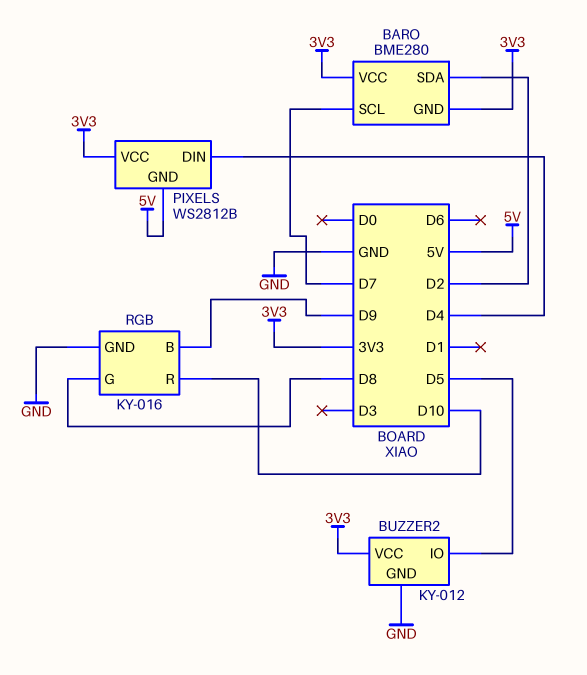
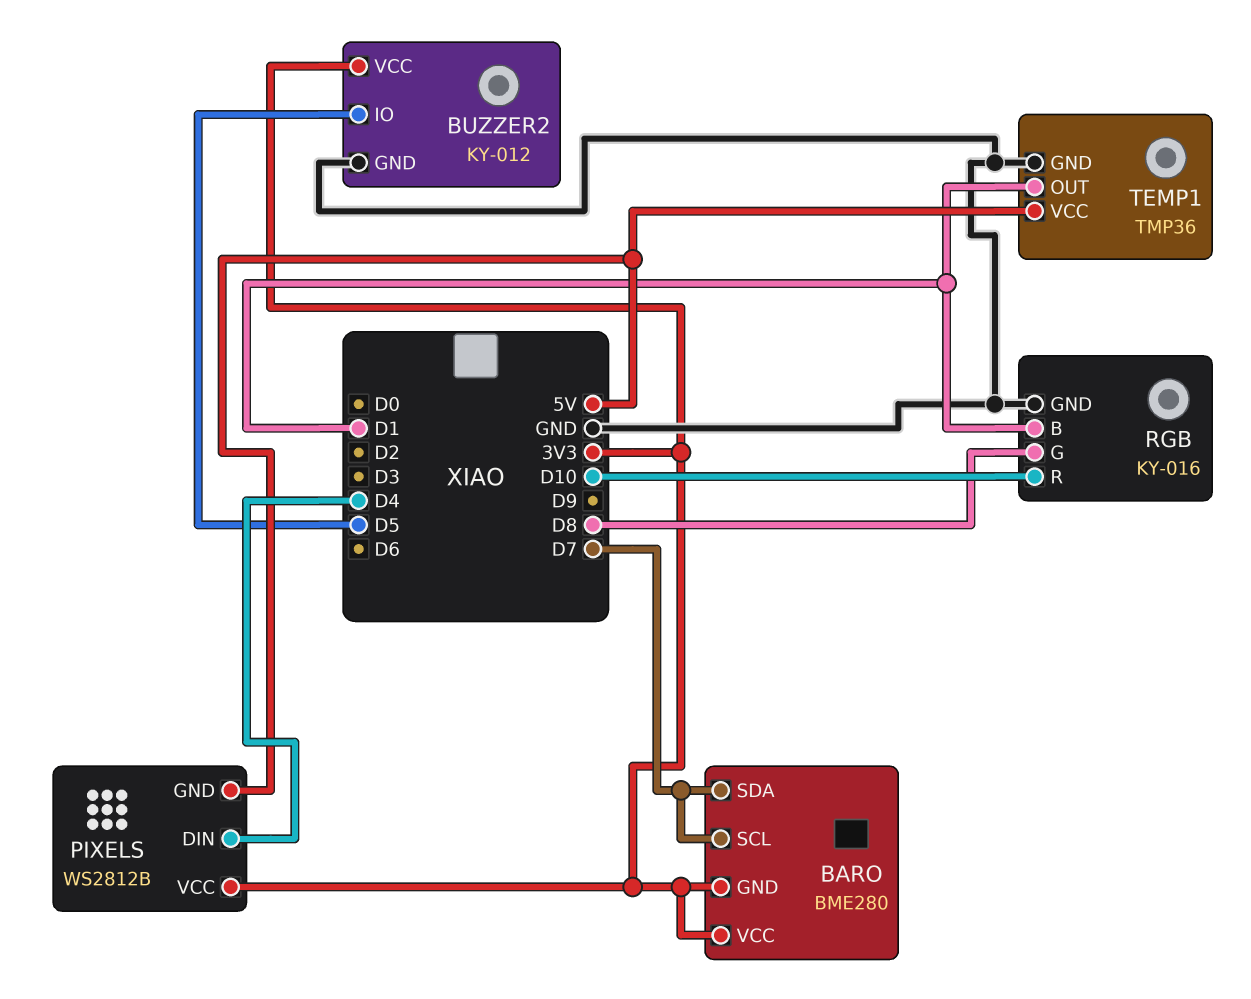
BARO pin SDA: D2 -> D7
RGB pin B: D9 -> D1
TEMP1: none -> TMP36
TEMP1 pin GND: none -> GND
TEMP1 pin OUT: none -> D1
TEMP1 pin VCC: none -> 5V

